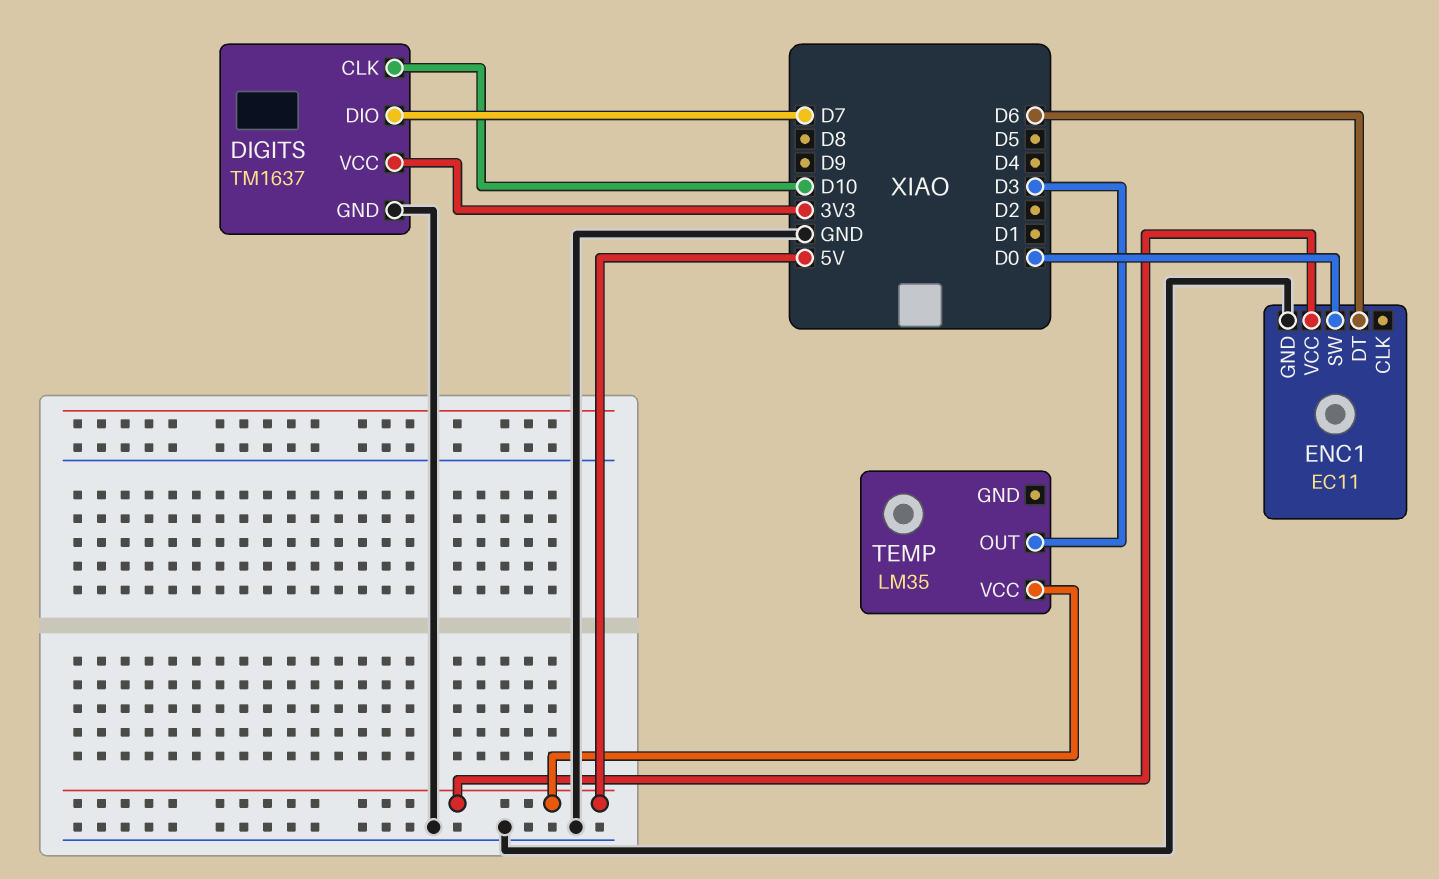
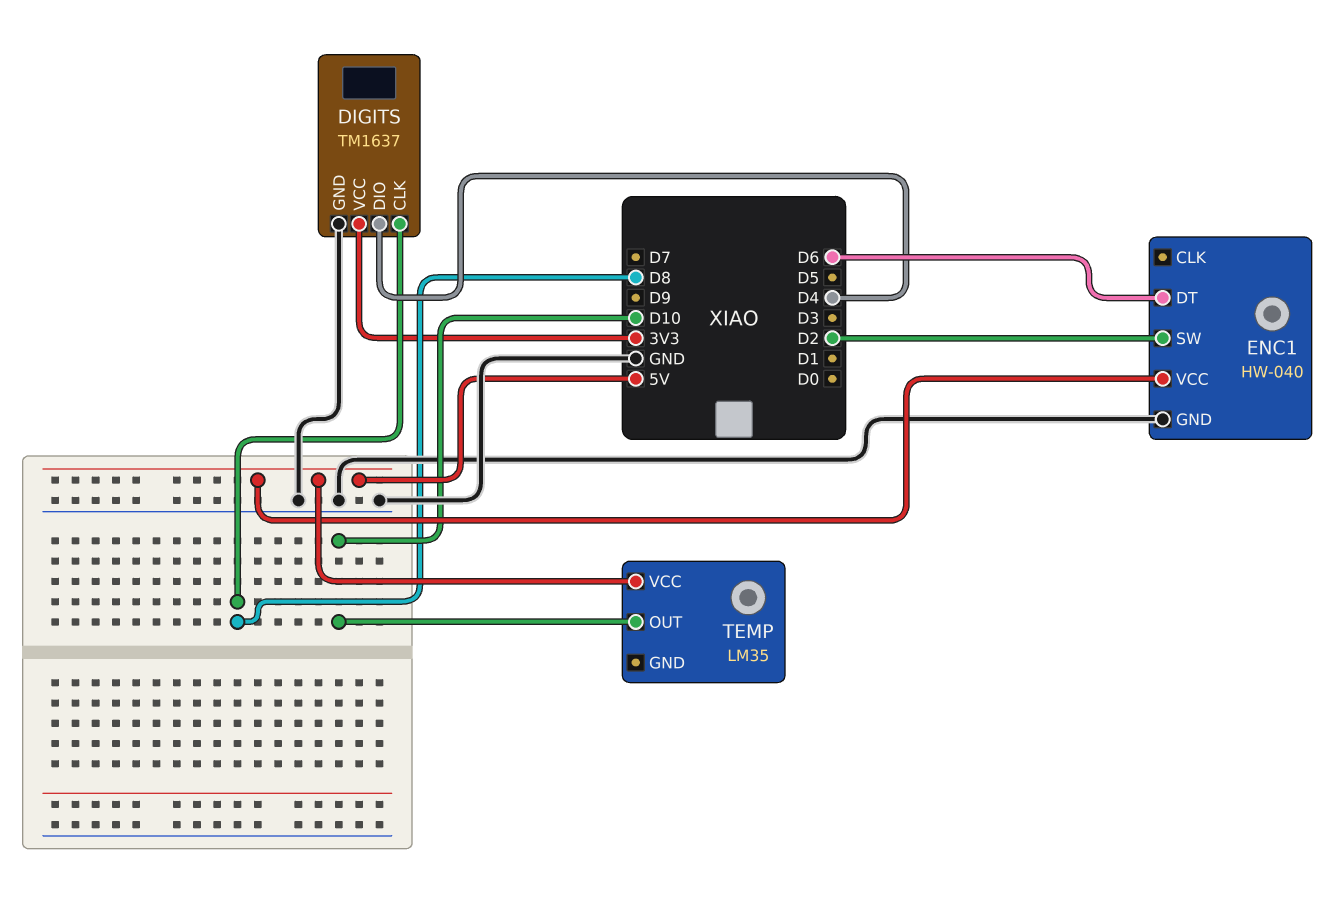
DIGITS pin CLK: D10 -> D8
DIGITS pin DIO: D7 -> D4
ENC1: EC11 -> HW-040
ENC1 pin SW: D0 -> D2
TEMP pin OUT: D3 -> D10

